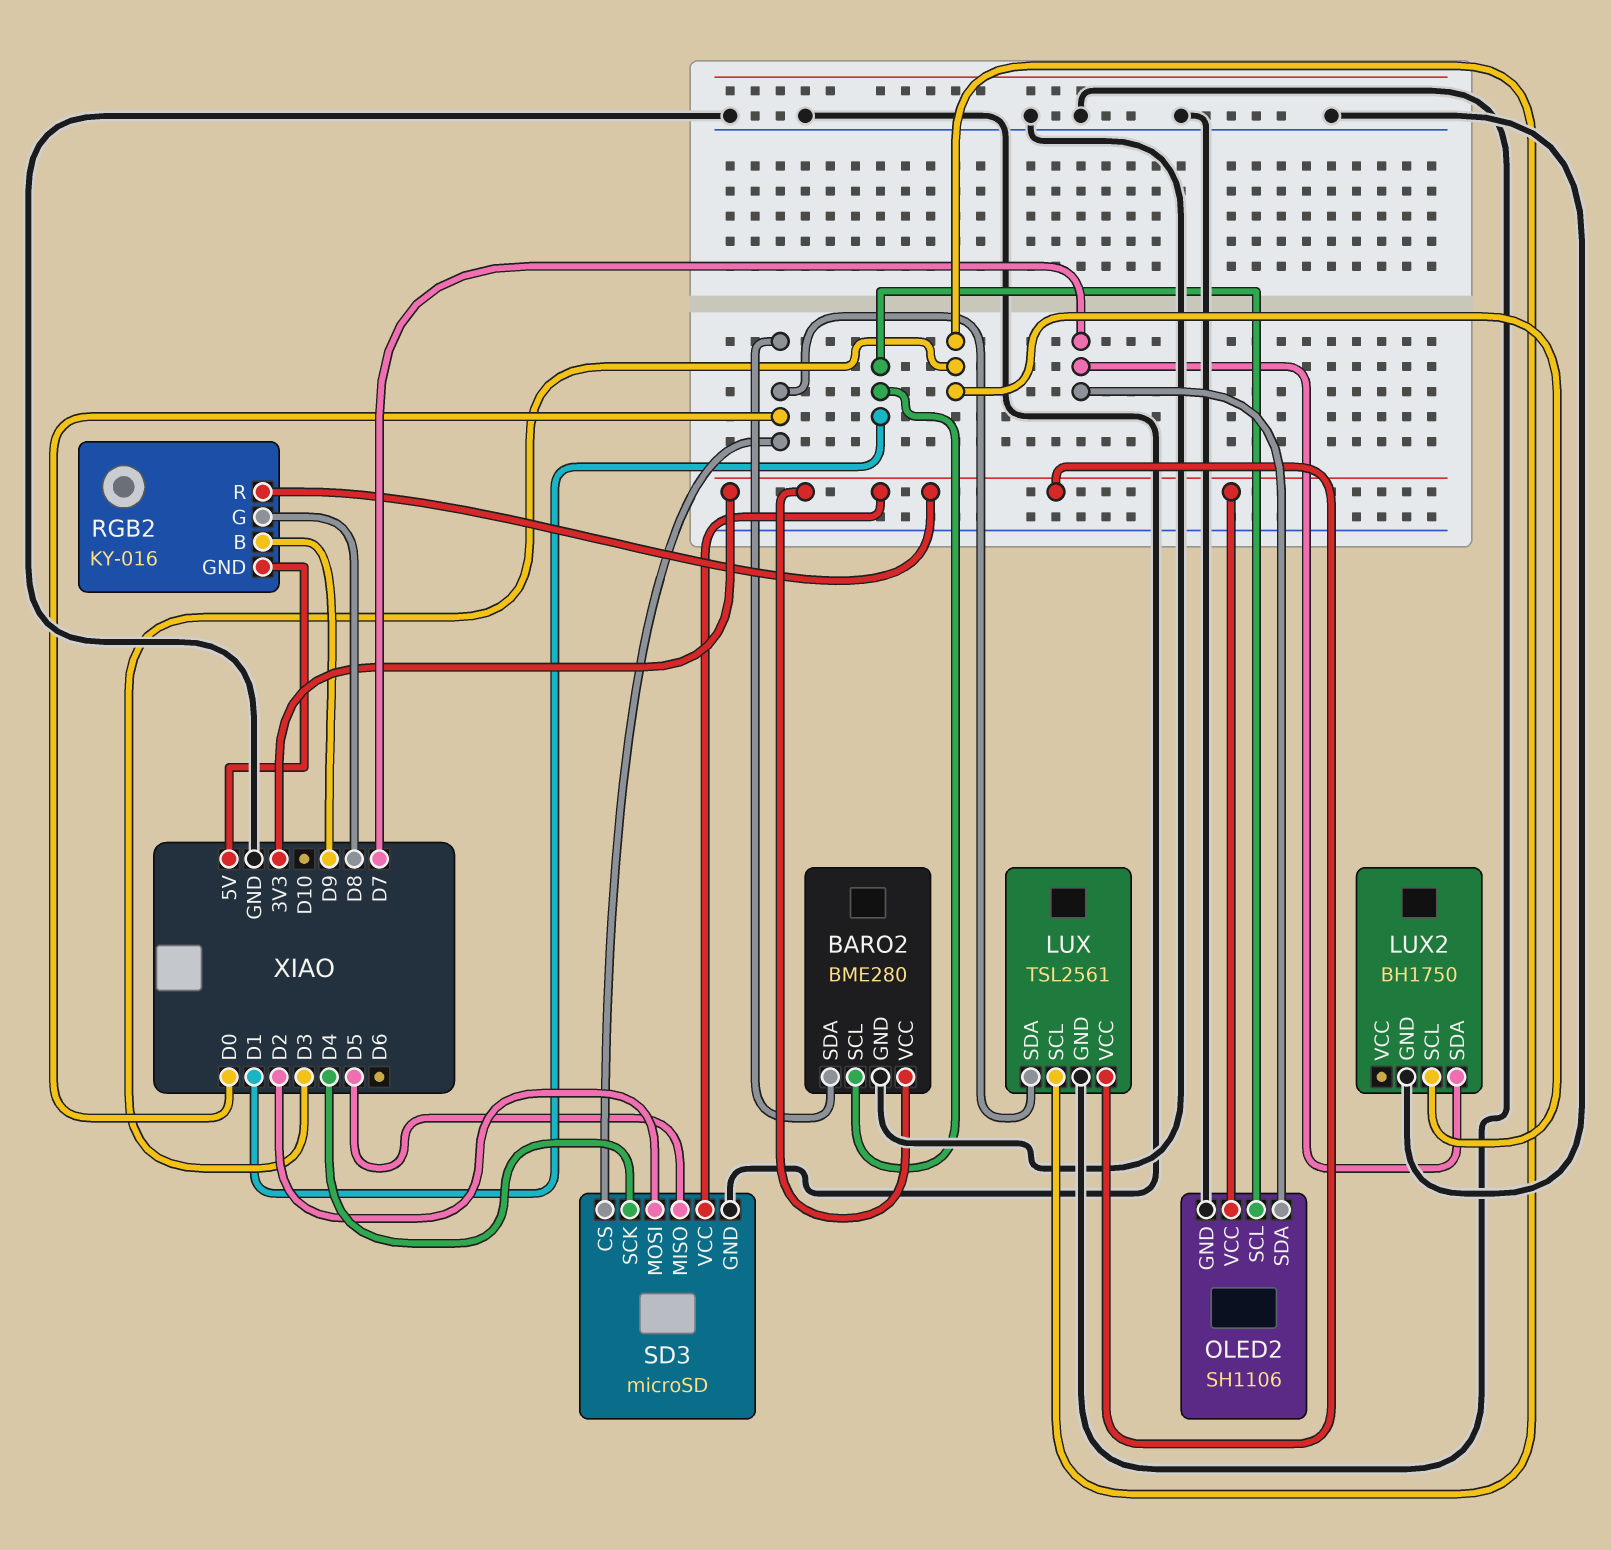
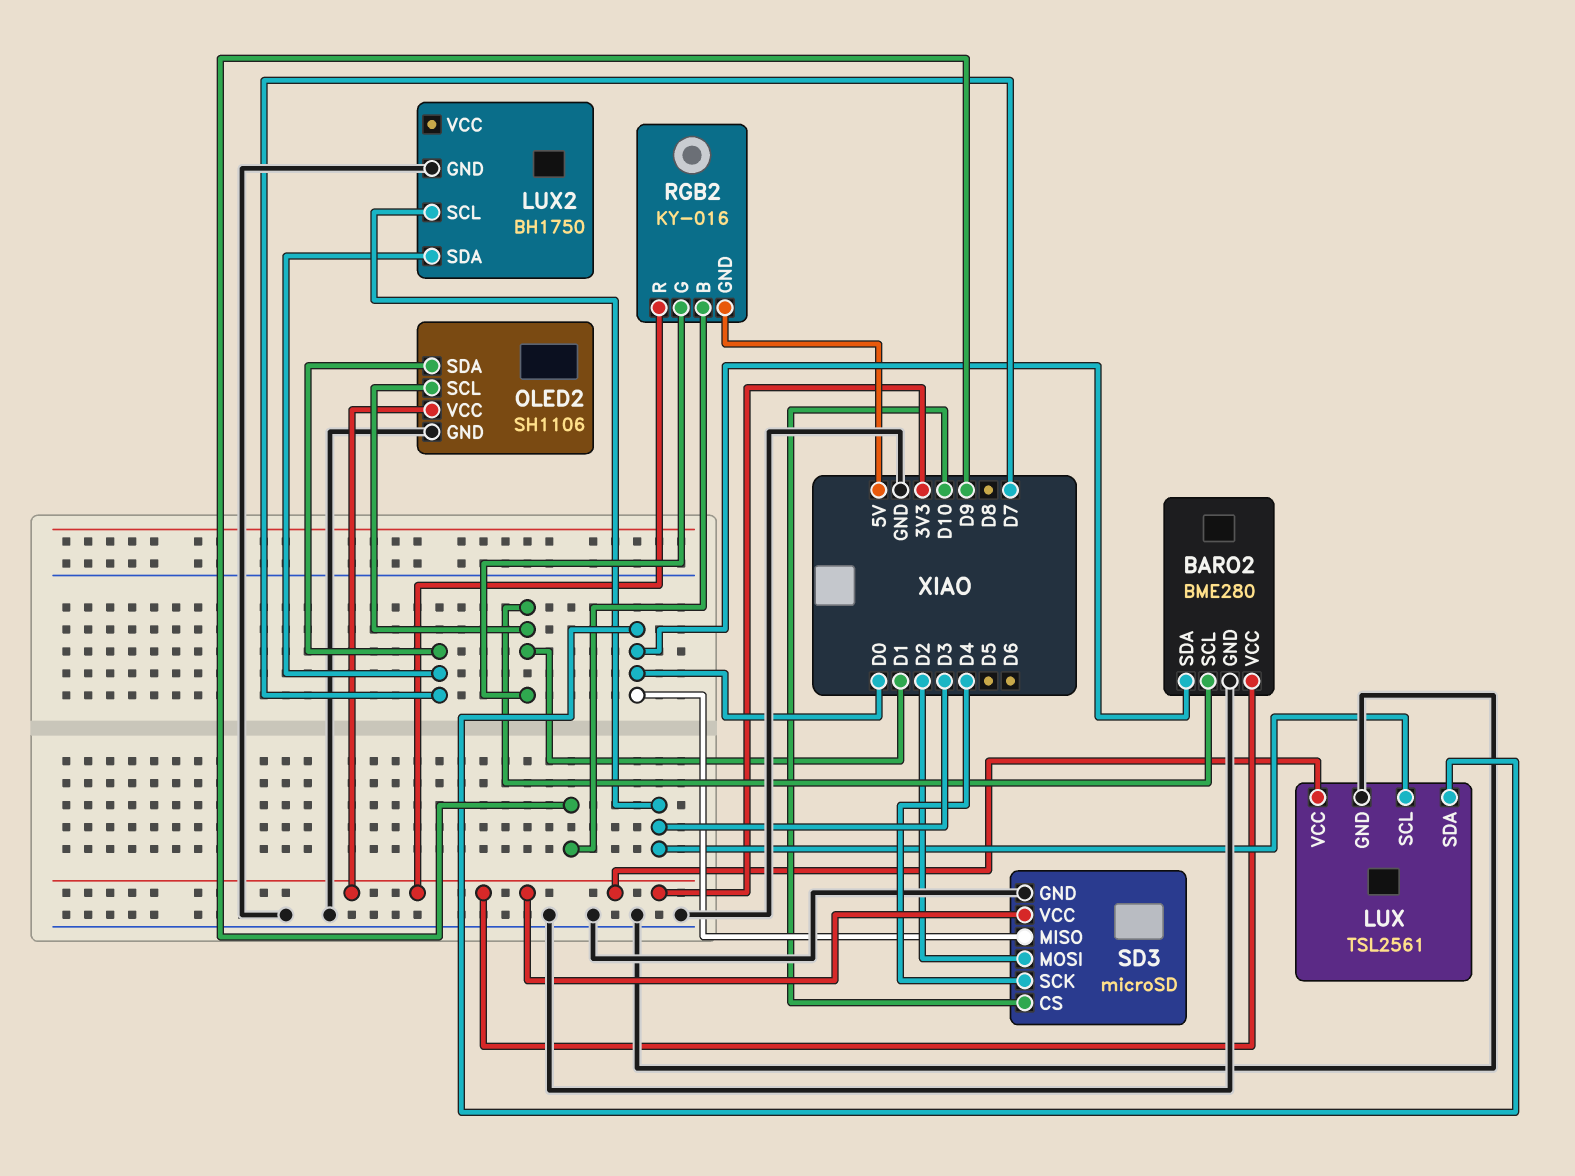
RGB2 pin G: D8 -> D1
SD3 pin CS: D0 -> D10
SD3 pin MISO: D5 -> D0

